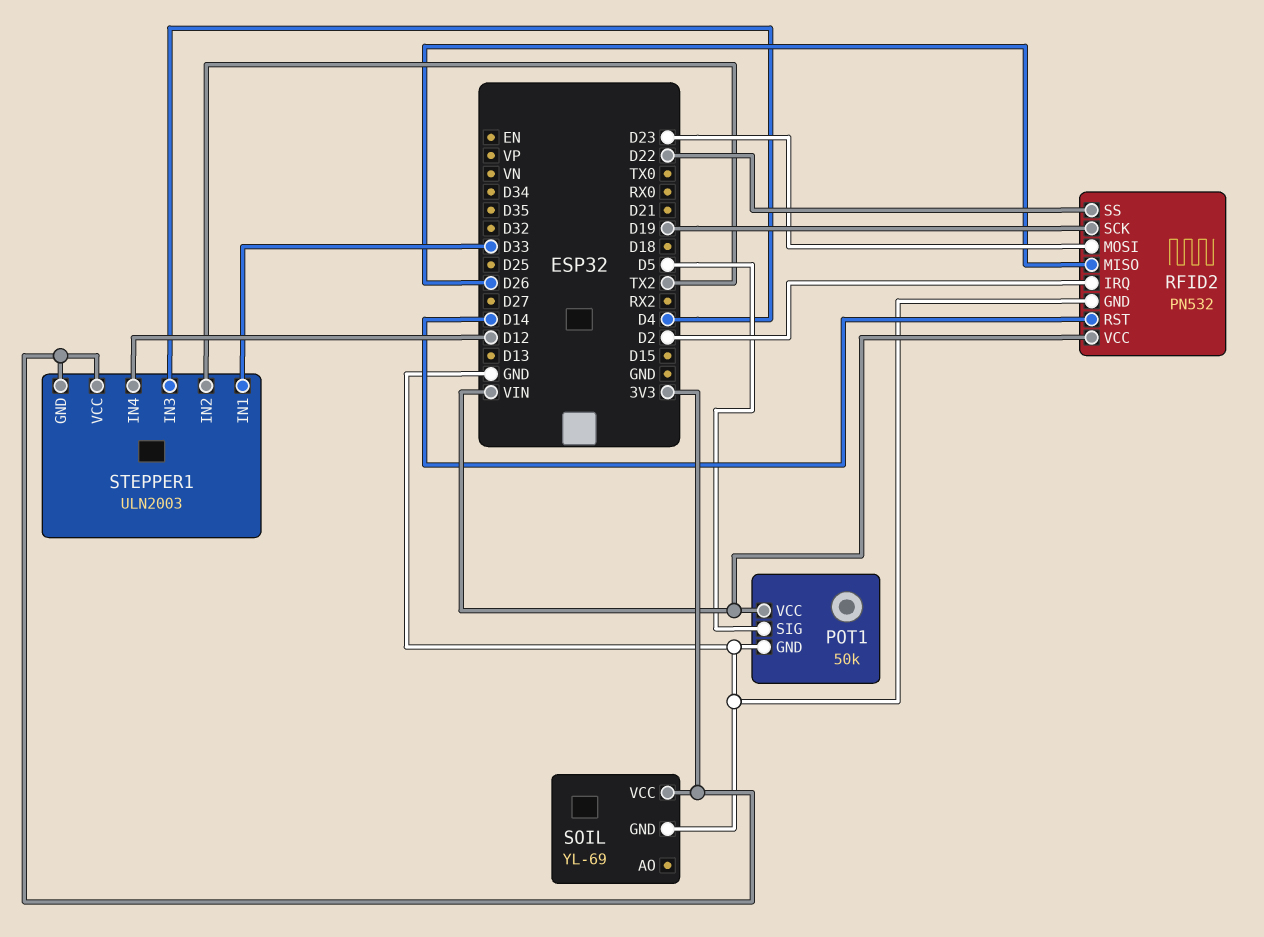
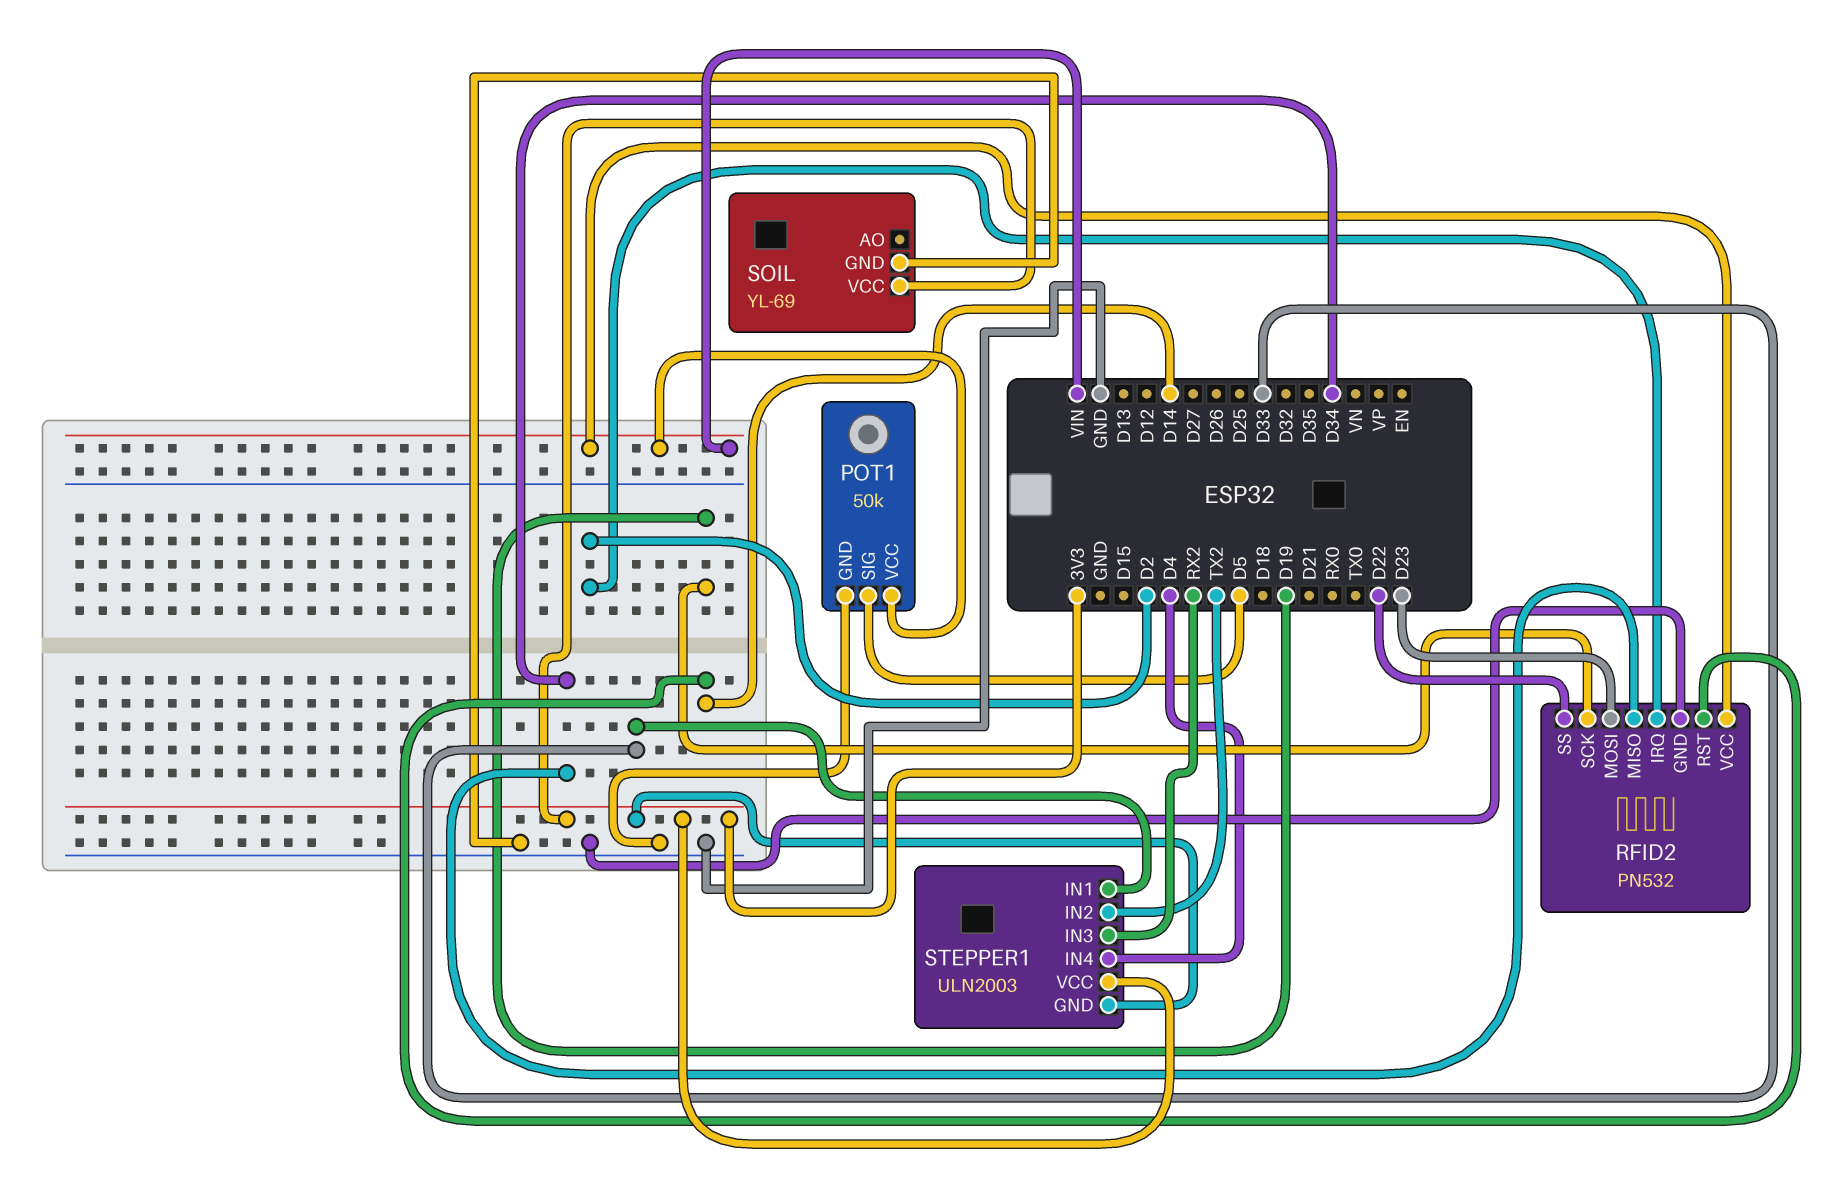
RFID2 pin MISO: D26 -> D34
STEPPER1 pin IN3: D4 -> RX2
STEPPER1 pin IN4: D12 -> D4

